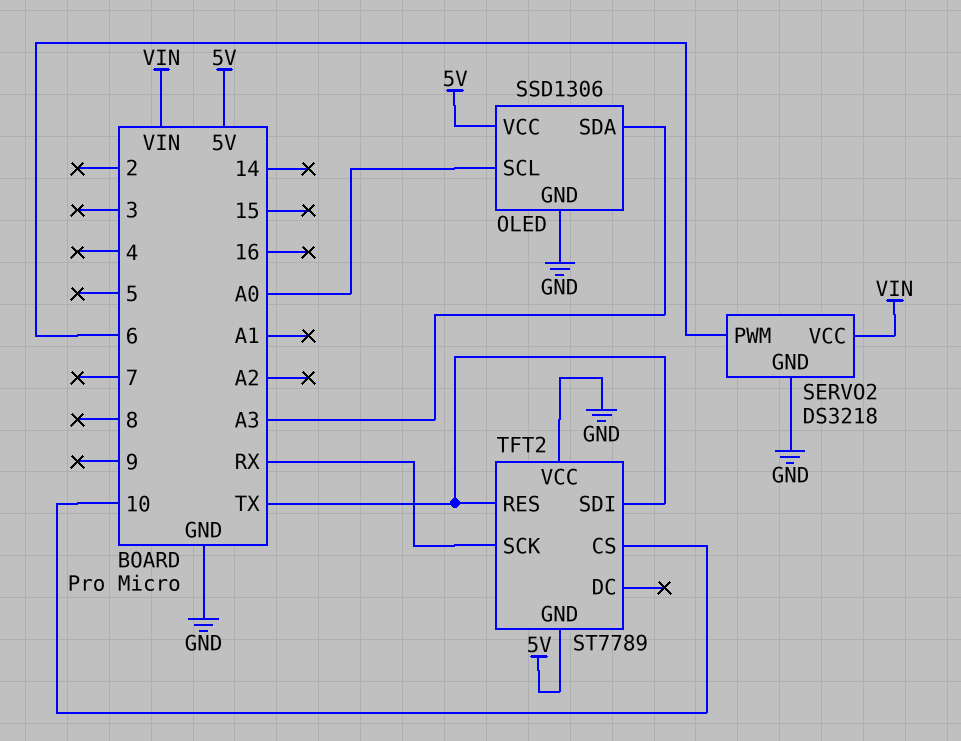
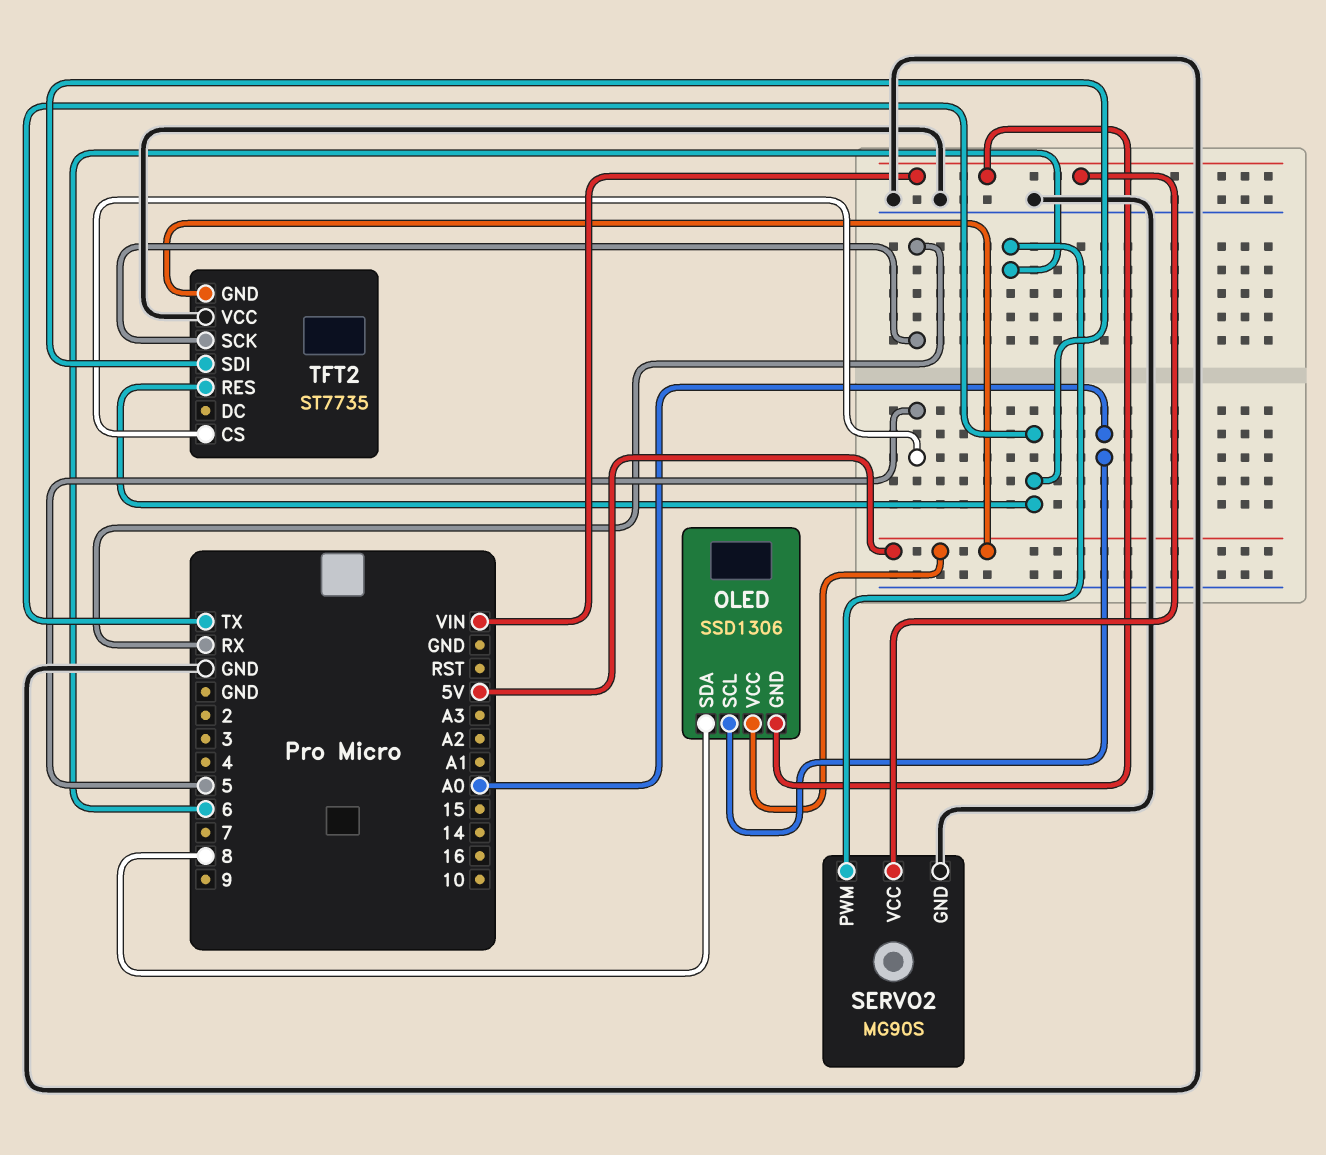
OLED pin GND: GND -> VIN
OLED pin SDA: A3 -> 8
SERVO2: DS3218 -> MG90S
TFT2: ST7789 -> ST7735
TFT2 pin CS: 10 -> 5

